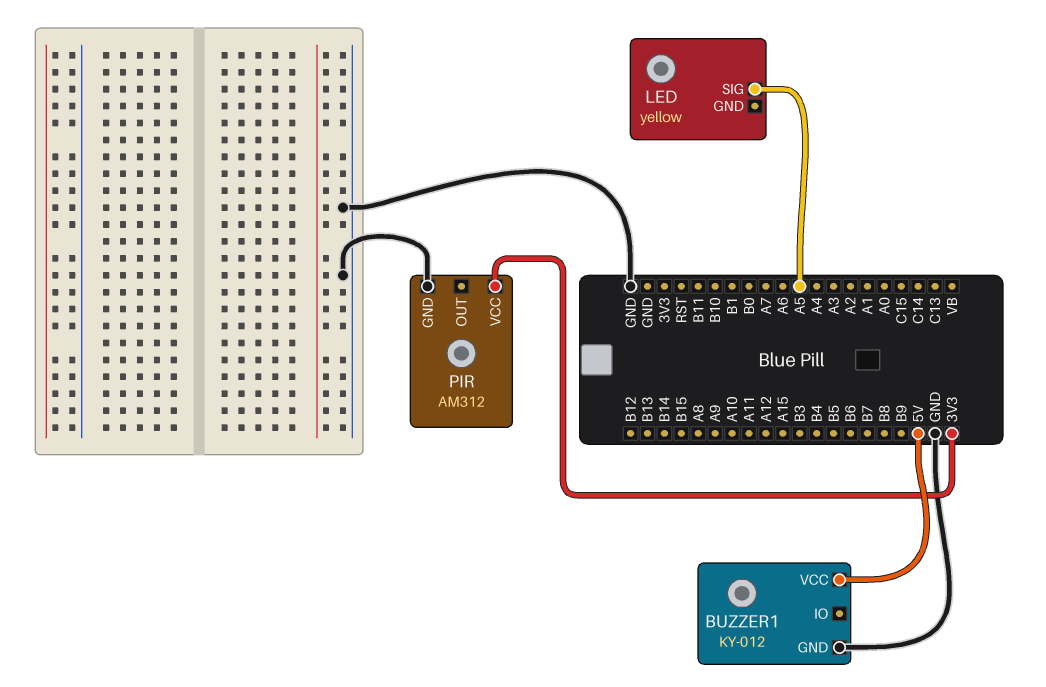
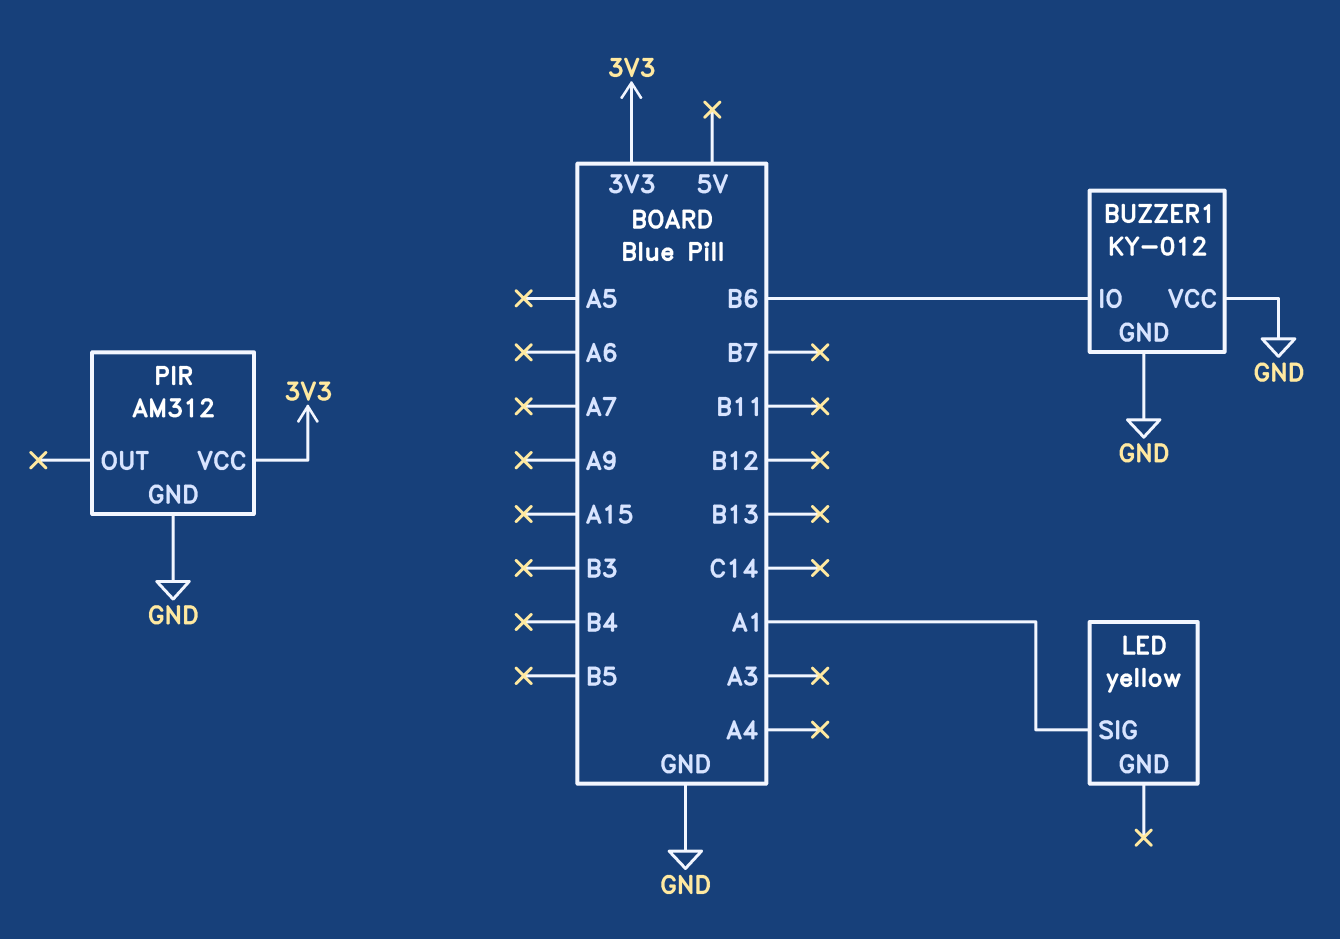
BUZZER1 pin IO: none -> B6
BUZZER1 pin VCC: 5V -> GND
LED pin SIG: A5 -> A1

